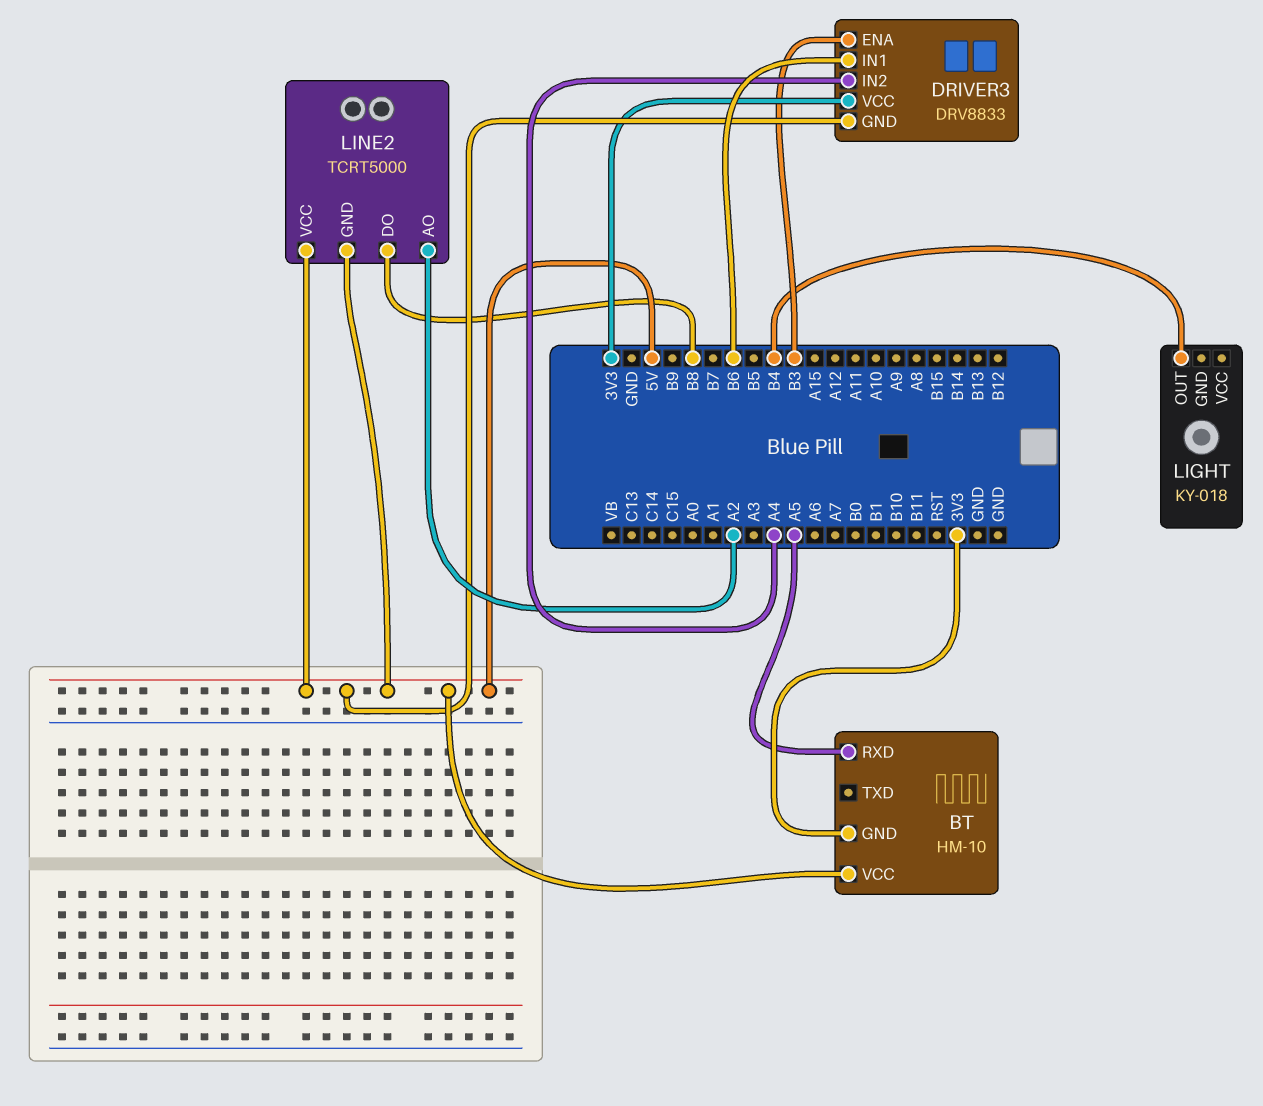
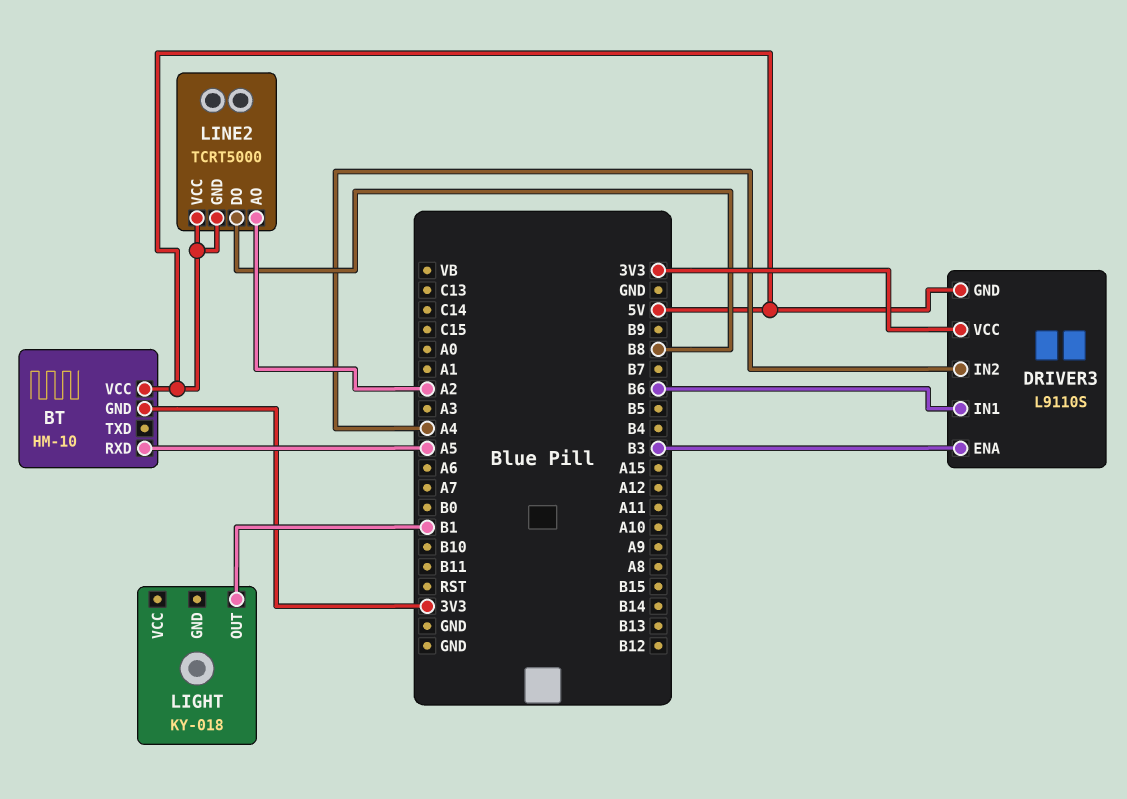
DRIVER3: DRV8833 -> L9110S
LIGHT pin OUT: B4 -> B1

